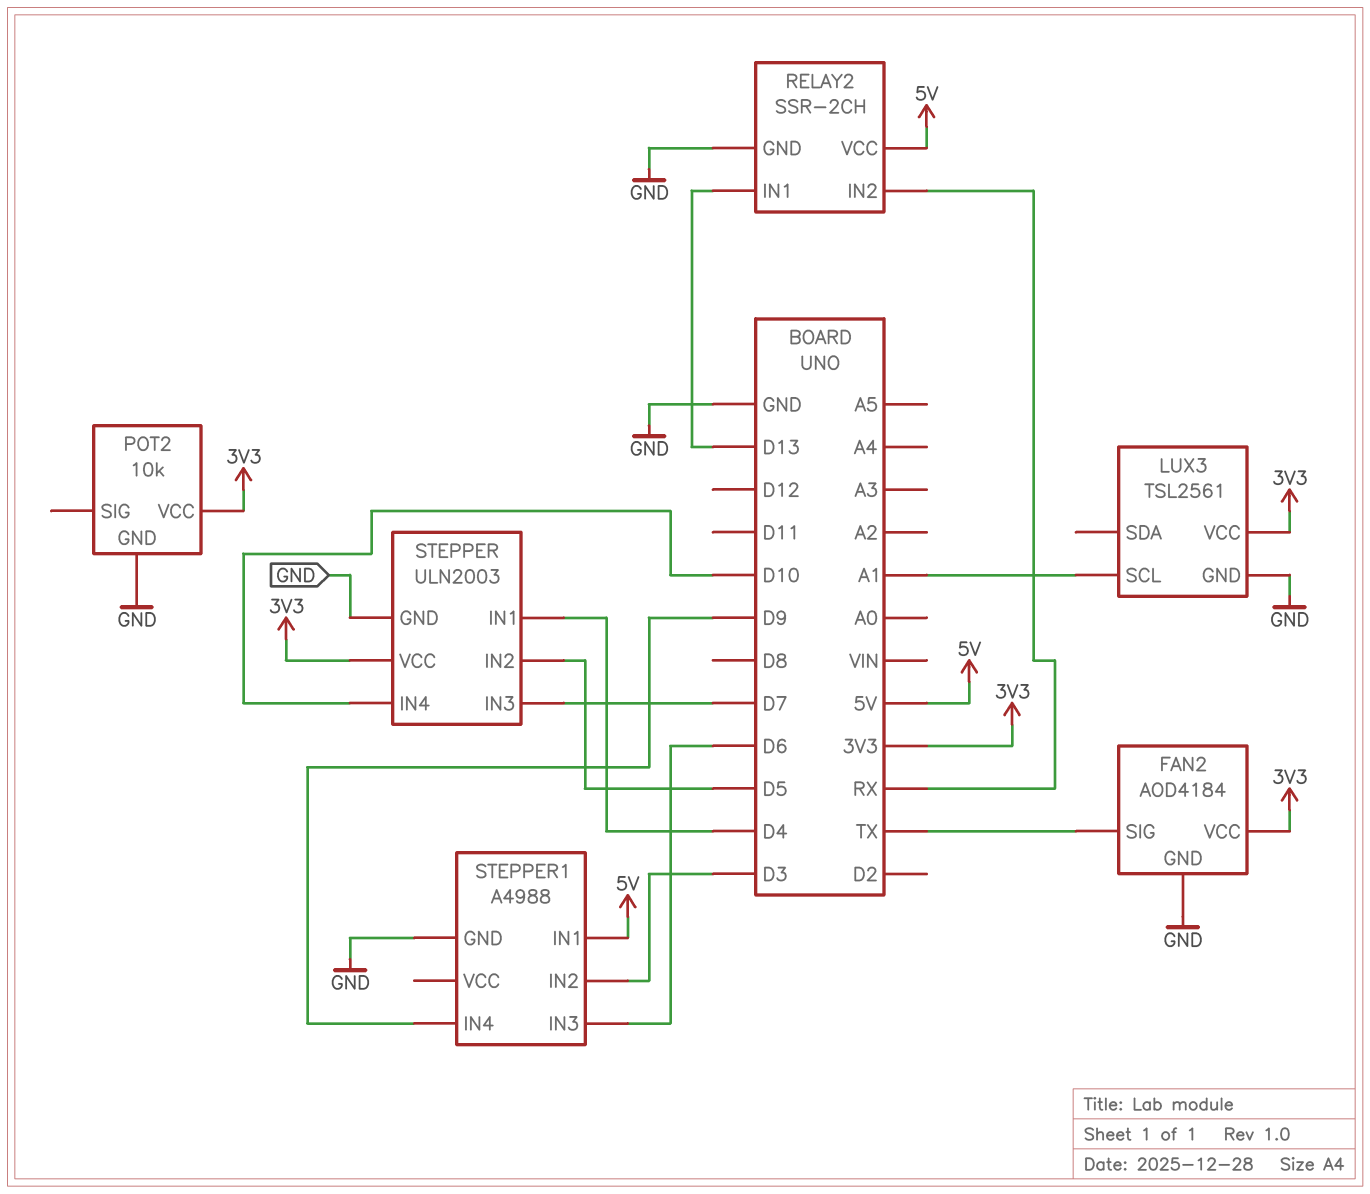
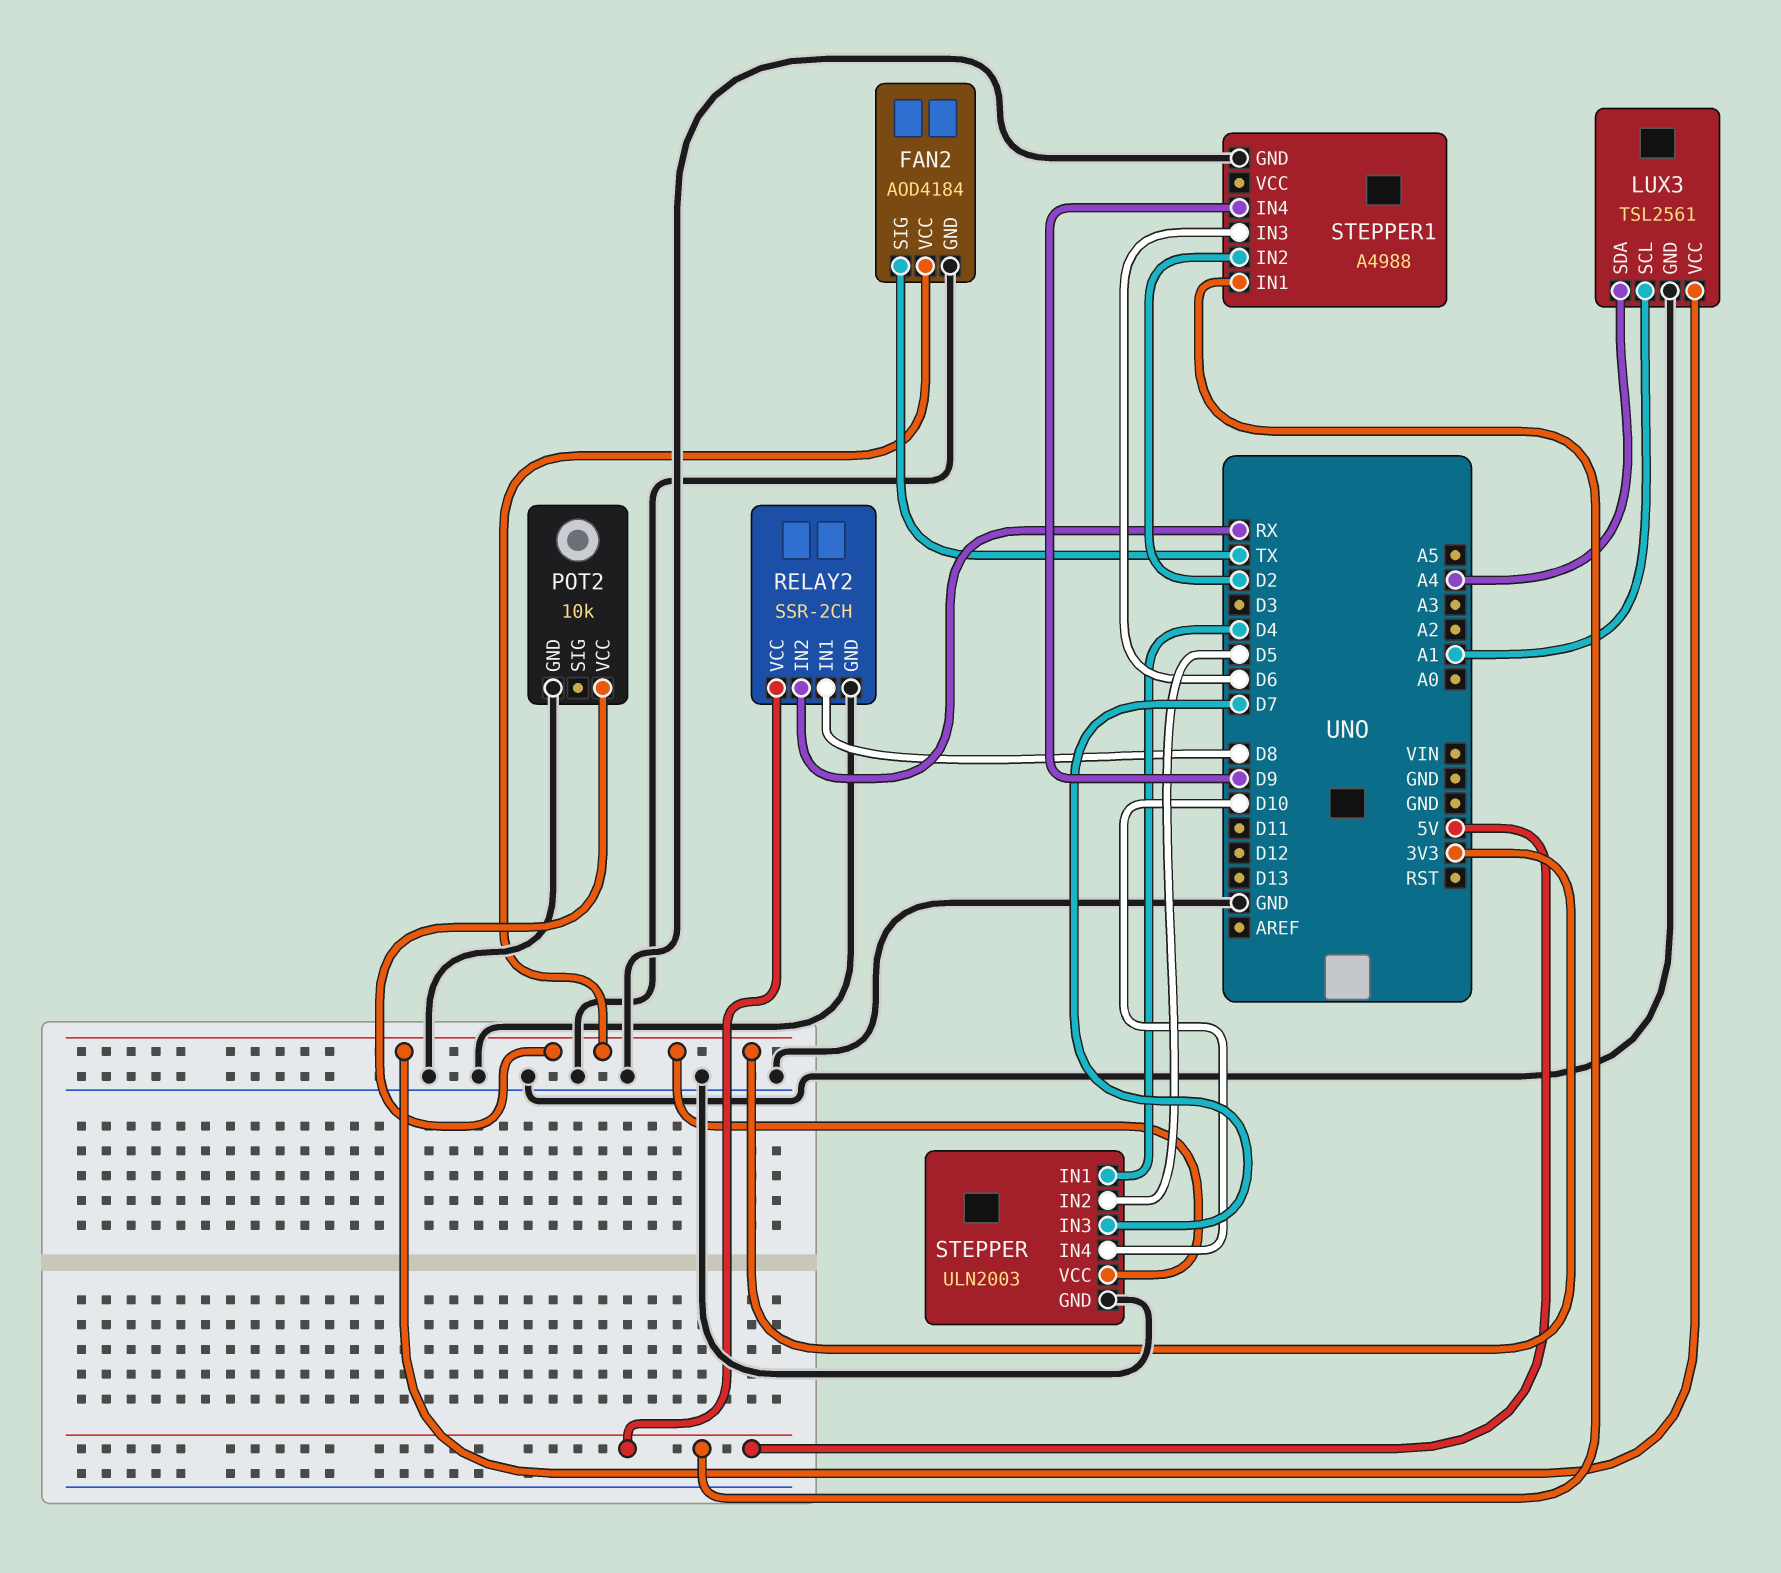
LUX3 pin SDA: none -> A4
RELAY2 pin IN1: D13 -> D8
STEPPER1 pin IN2: D3 -> D2

